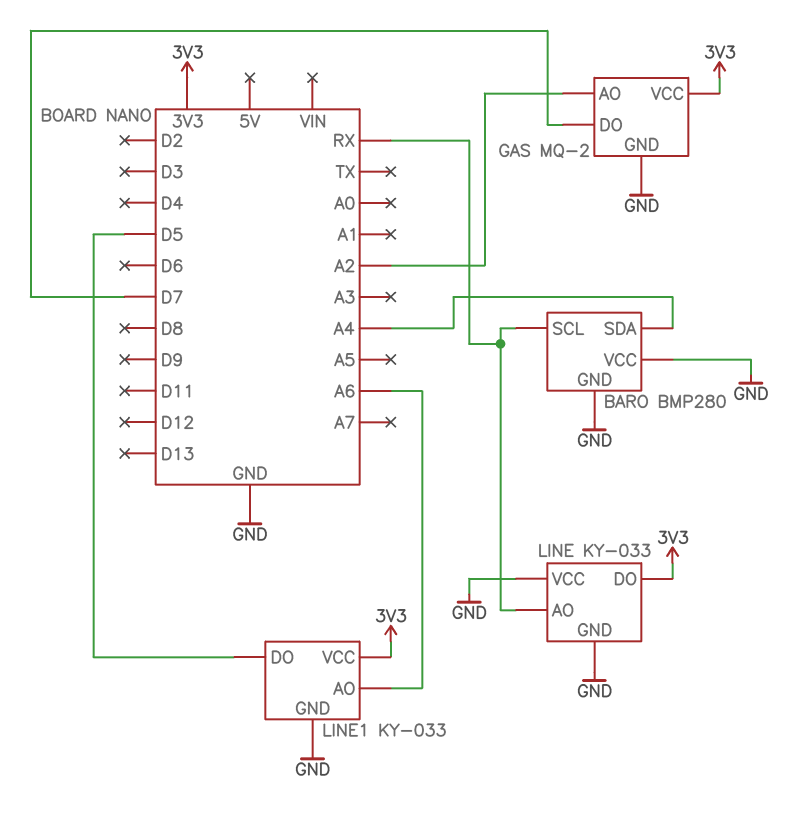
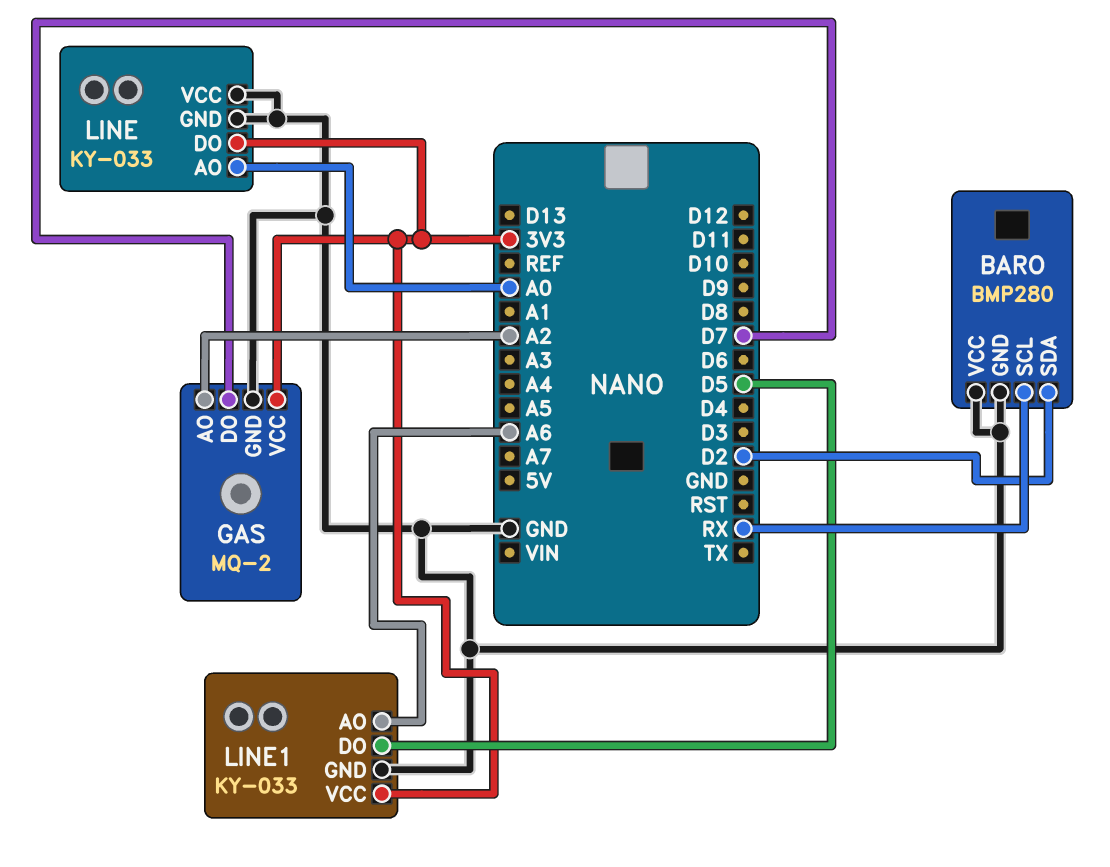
BARO pin SDA: A4 -> D2
LINE pin AO: RX -> A0

